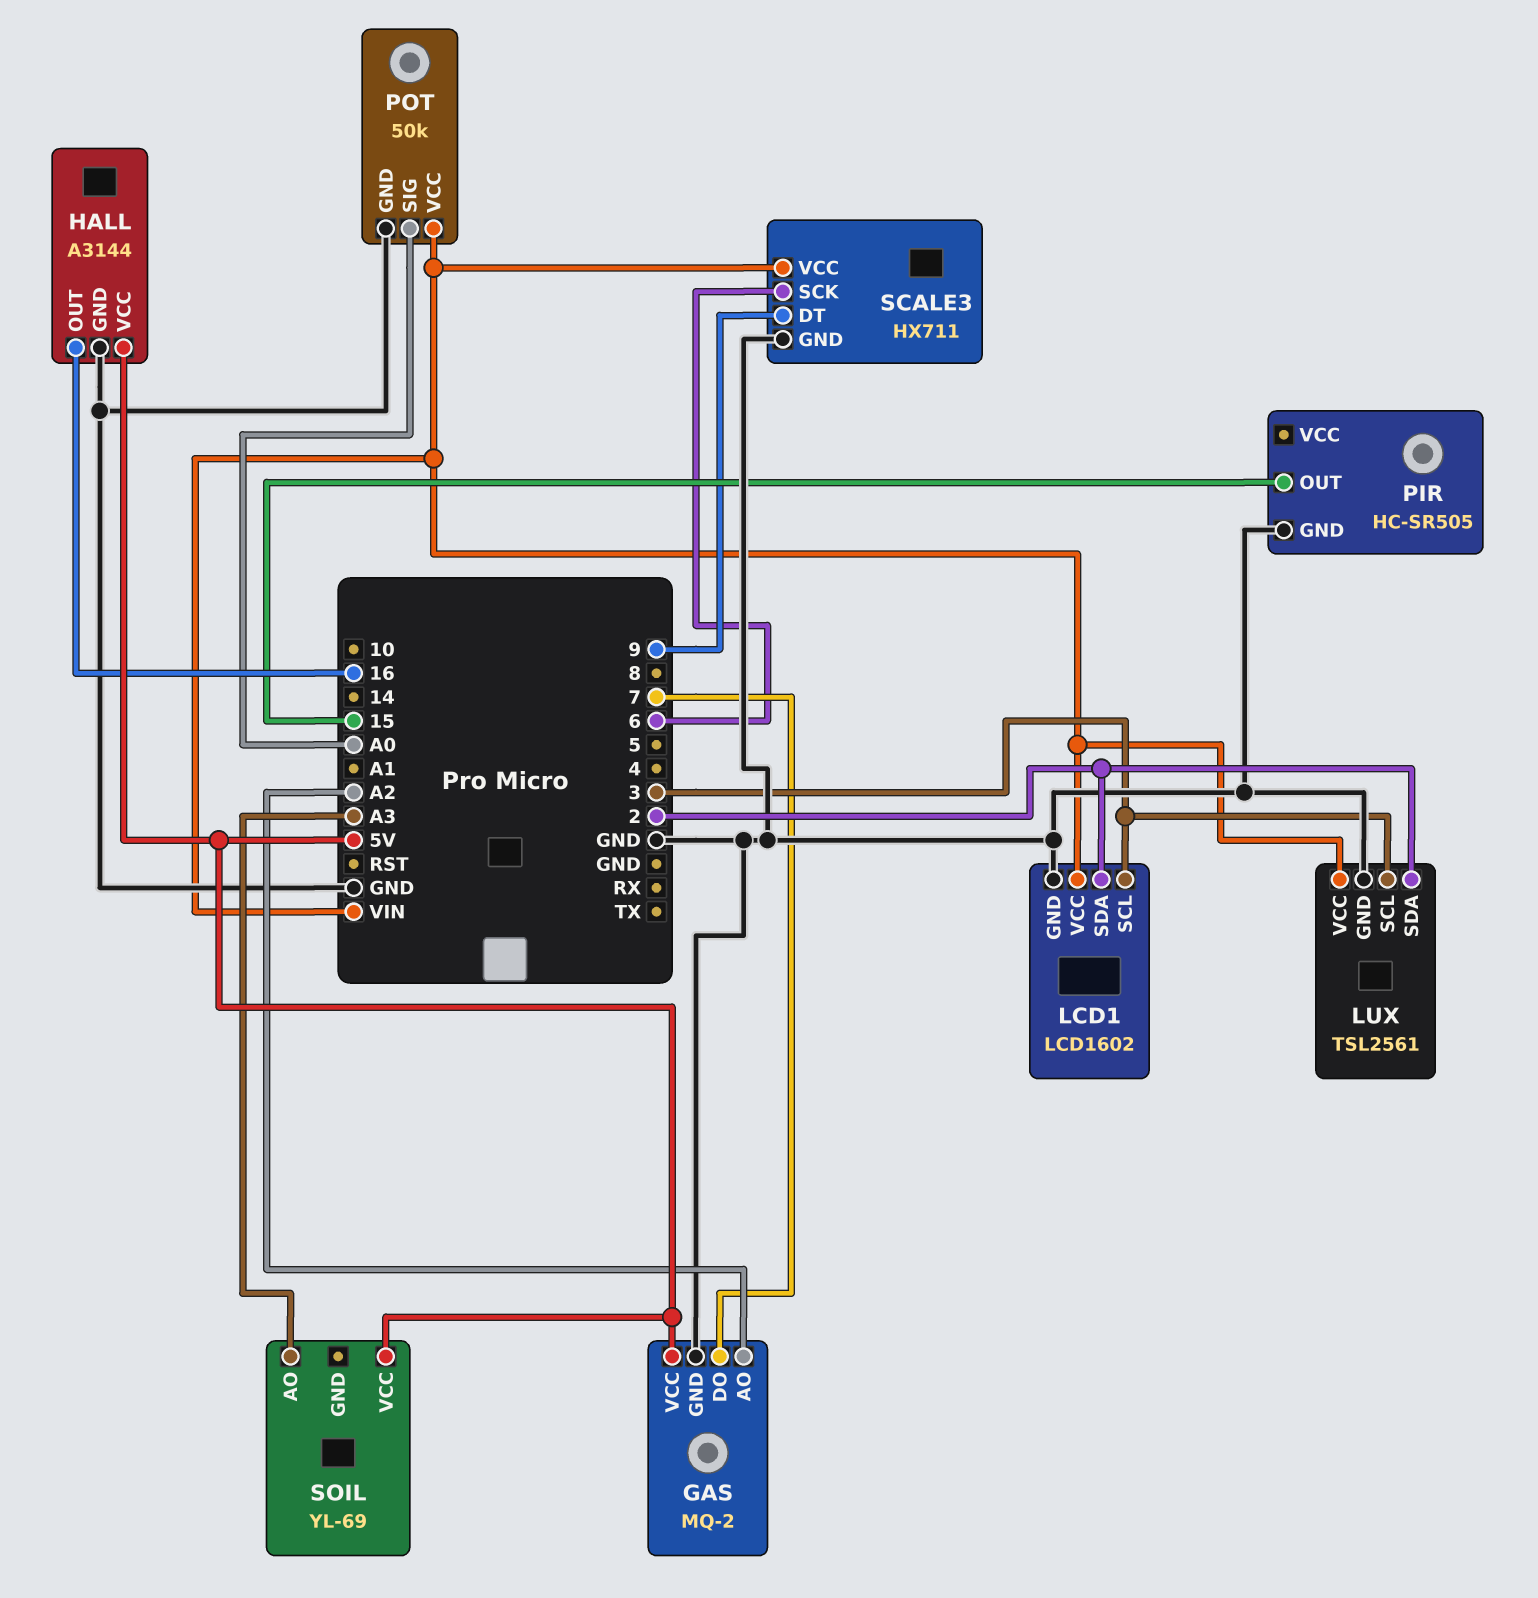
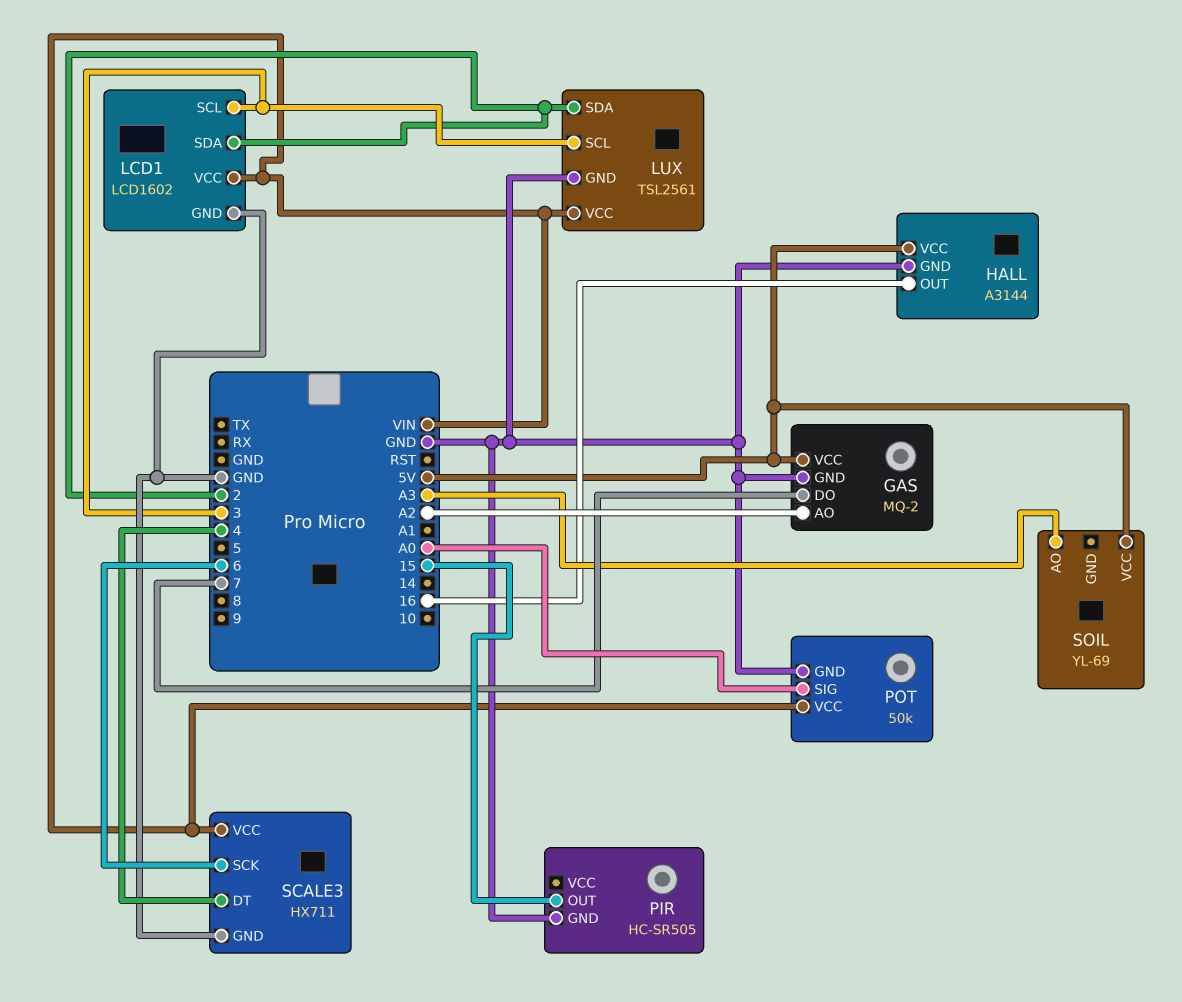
SCALE3 pin DT: 9 -> 4

